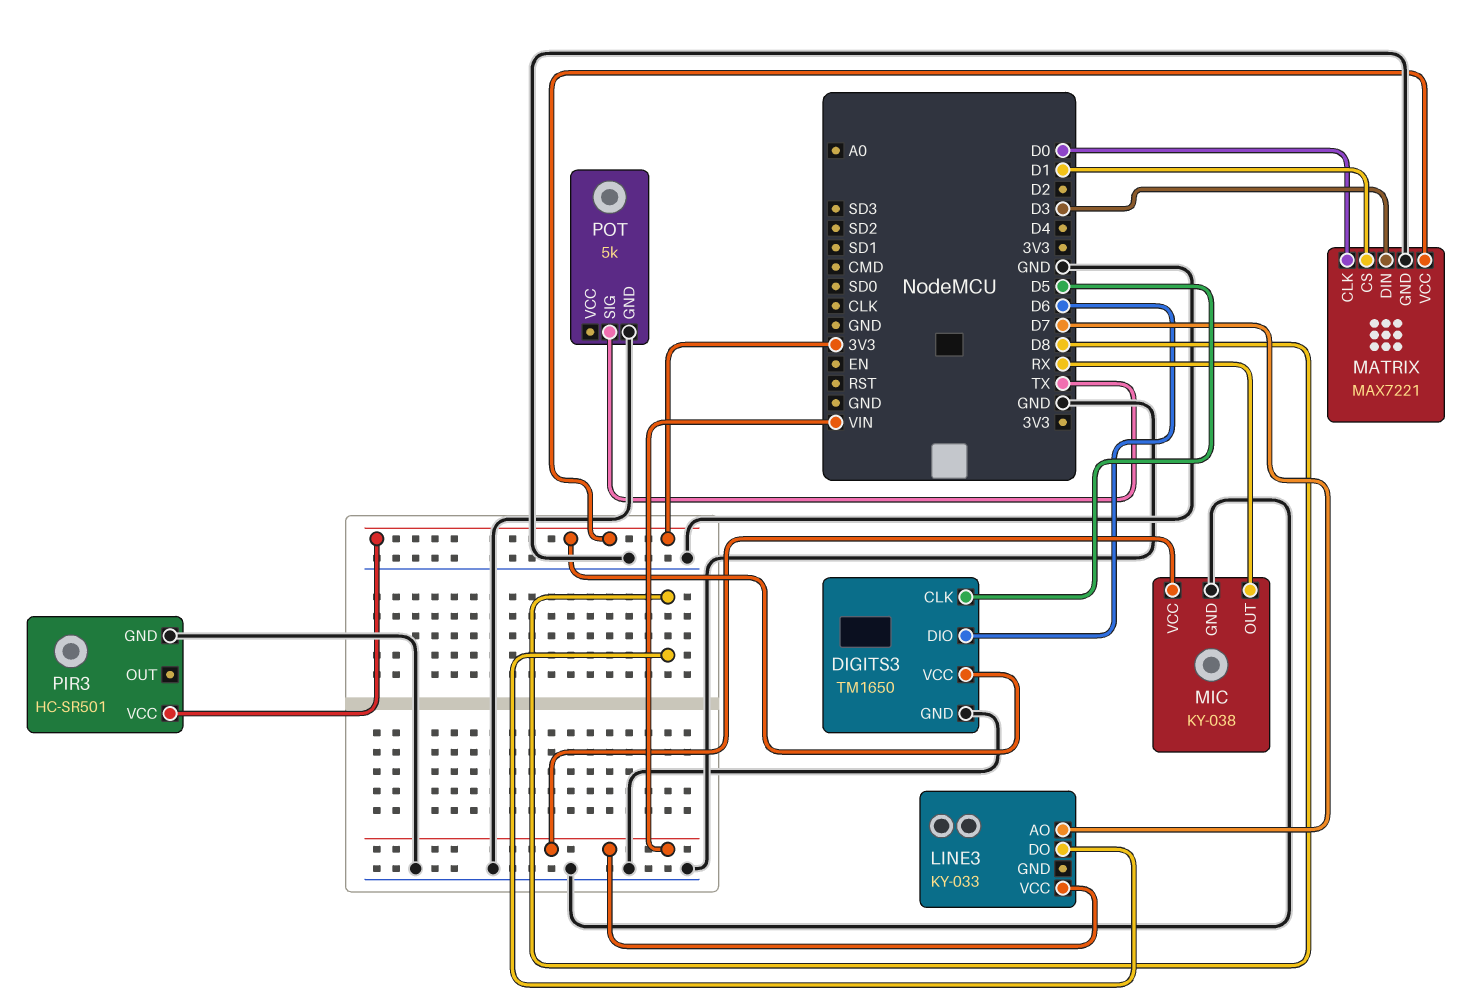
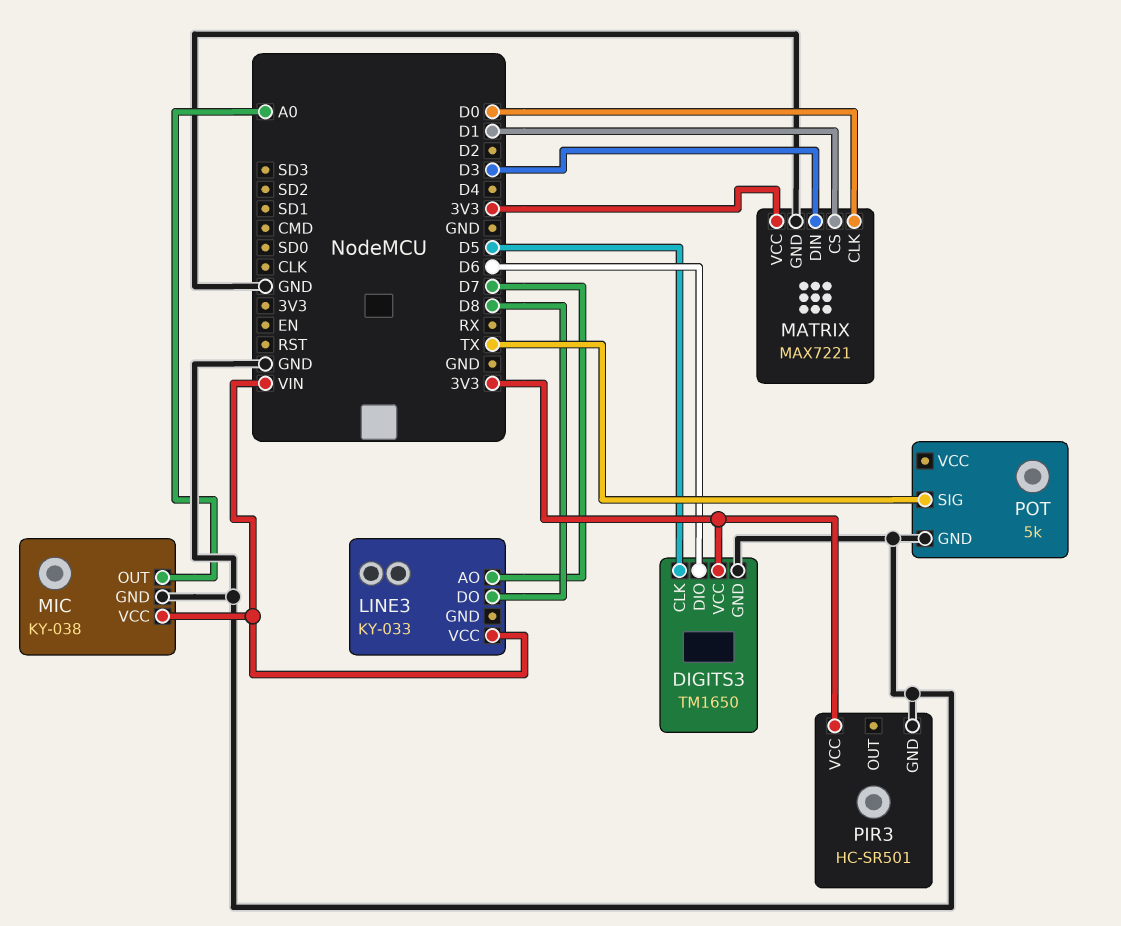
MIC pin OUT: RX -> A0

